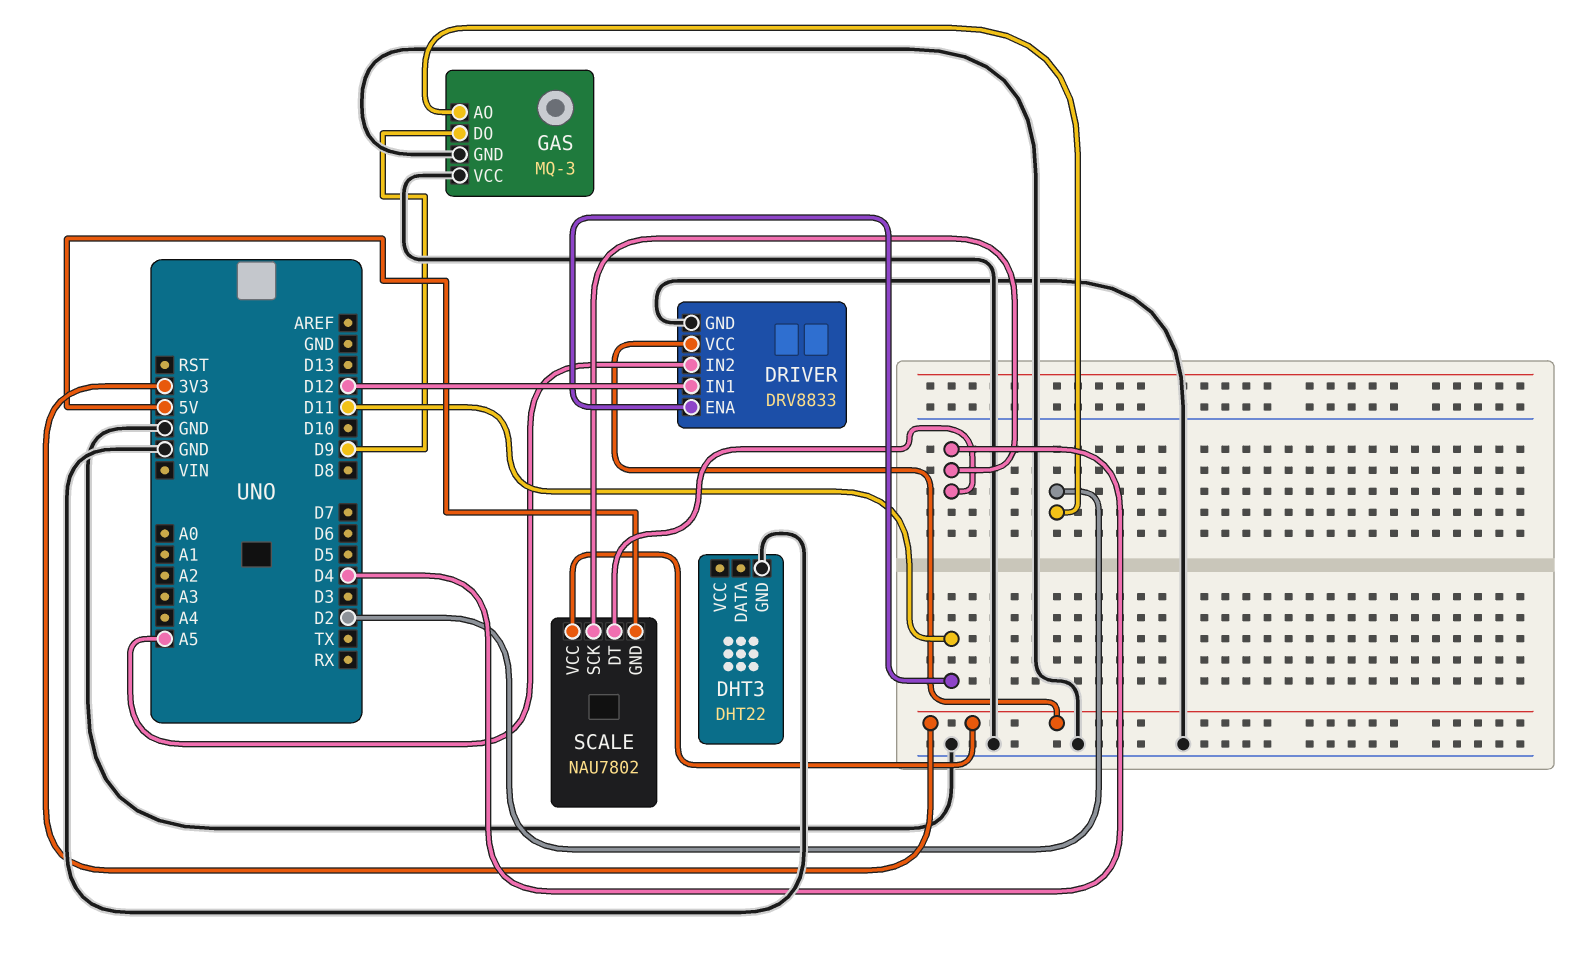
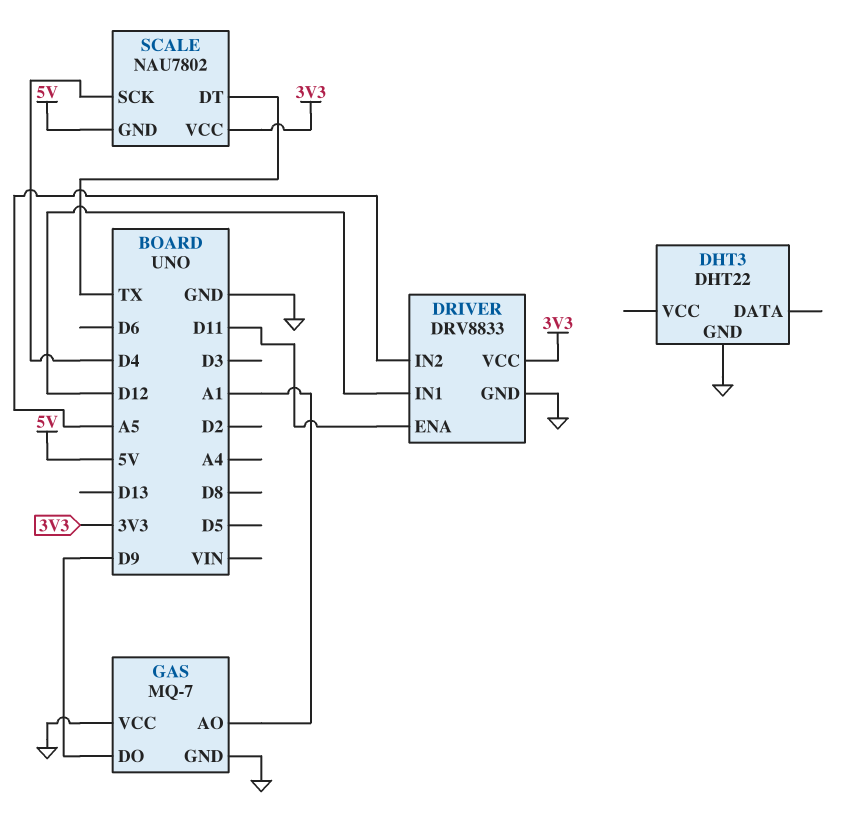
GAS: MQ-3 -> MQ-7
GAS pin AO: D2 -> A1
SCALE pin DT: D4 -> TX

